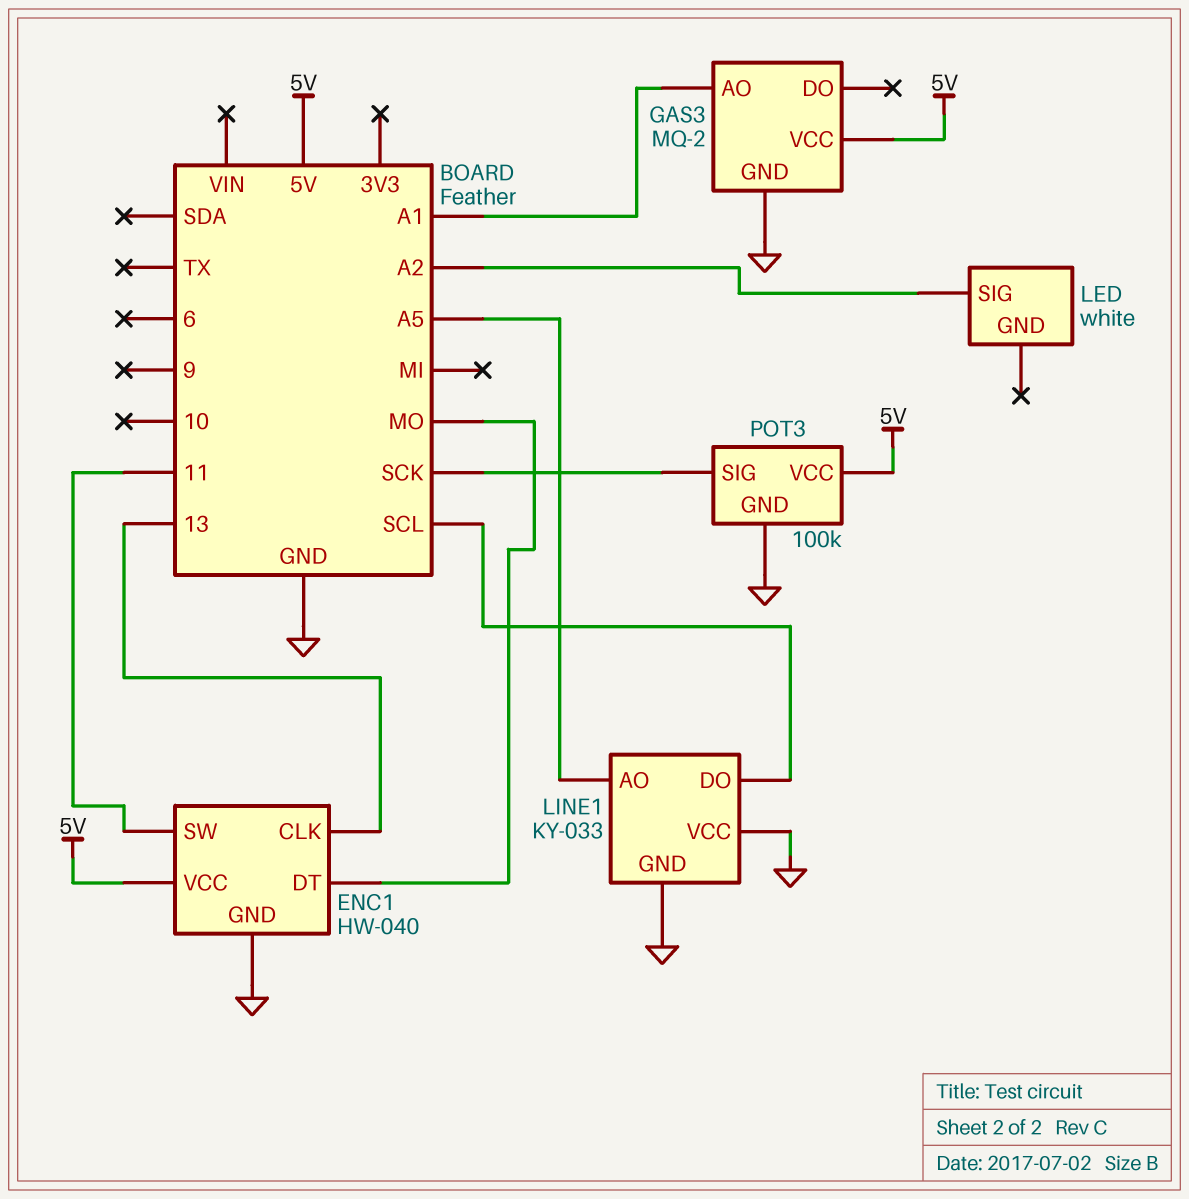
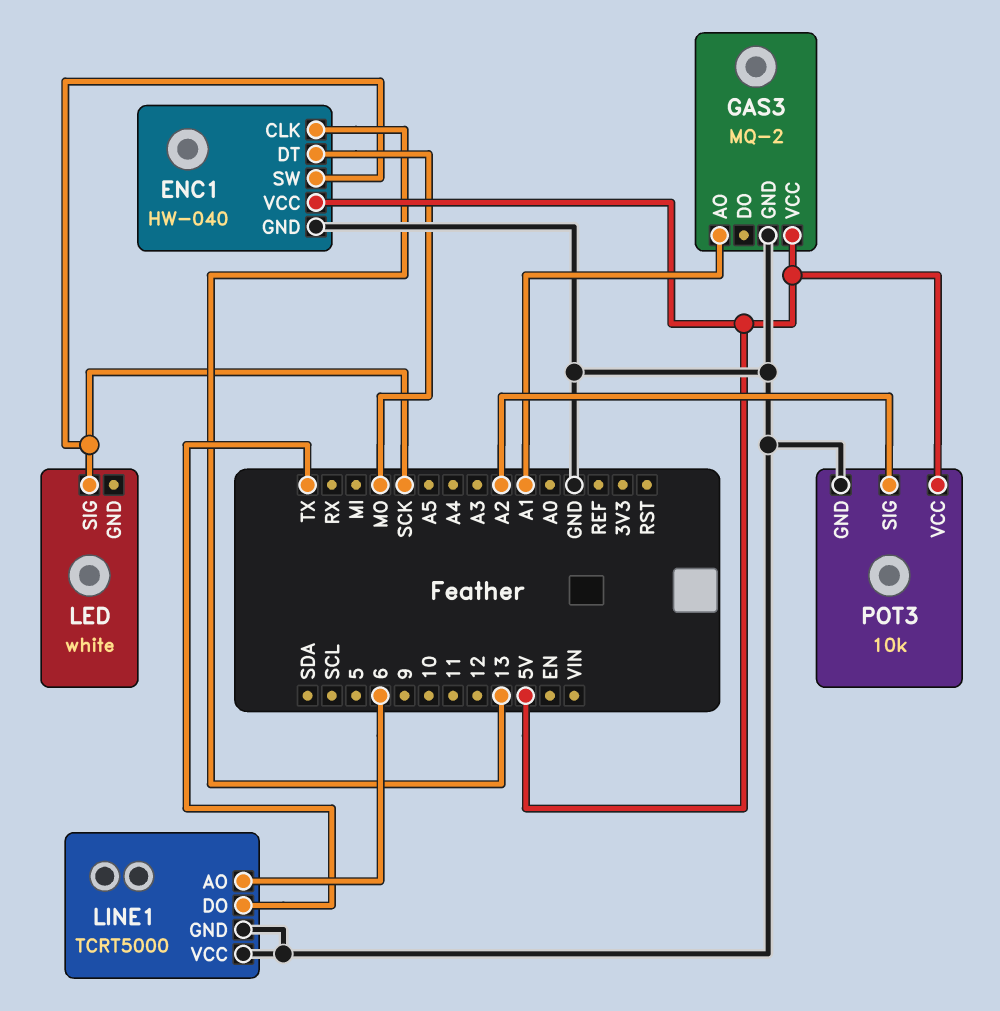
ENC1 pin SW: 11 -> SCK
LED pin SIG: A2 -> SCK
LINE1: KY-033 -> TCRT5000
LINE1 pin AO: A5 -> 6
LINE1 pin DO: SCL -> TX
POT3: 100k -> 10k
POT3 pin SIG: SCK -> A2

